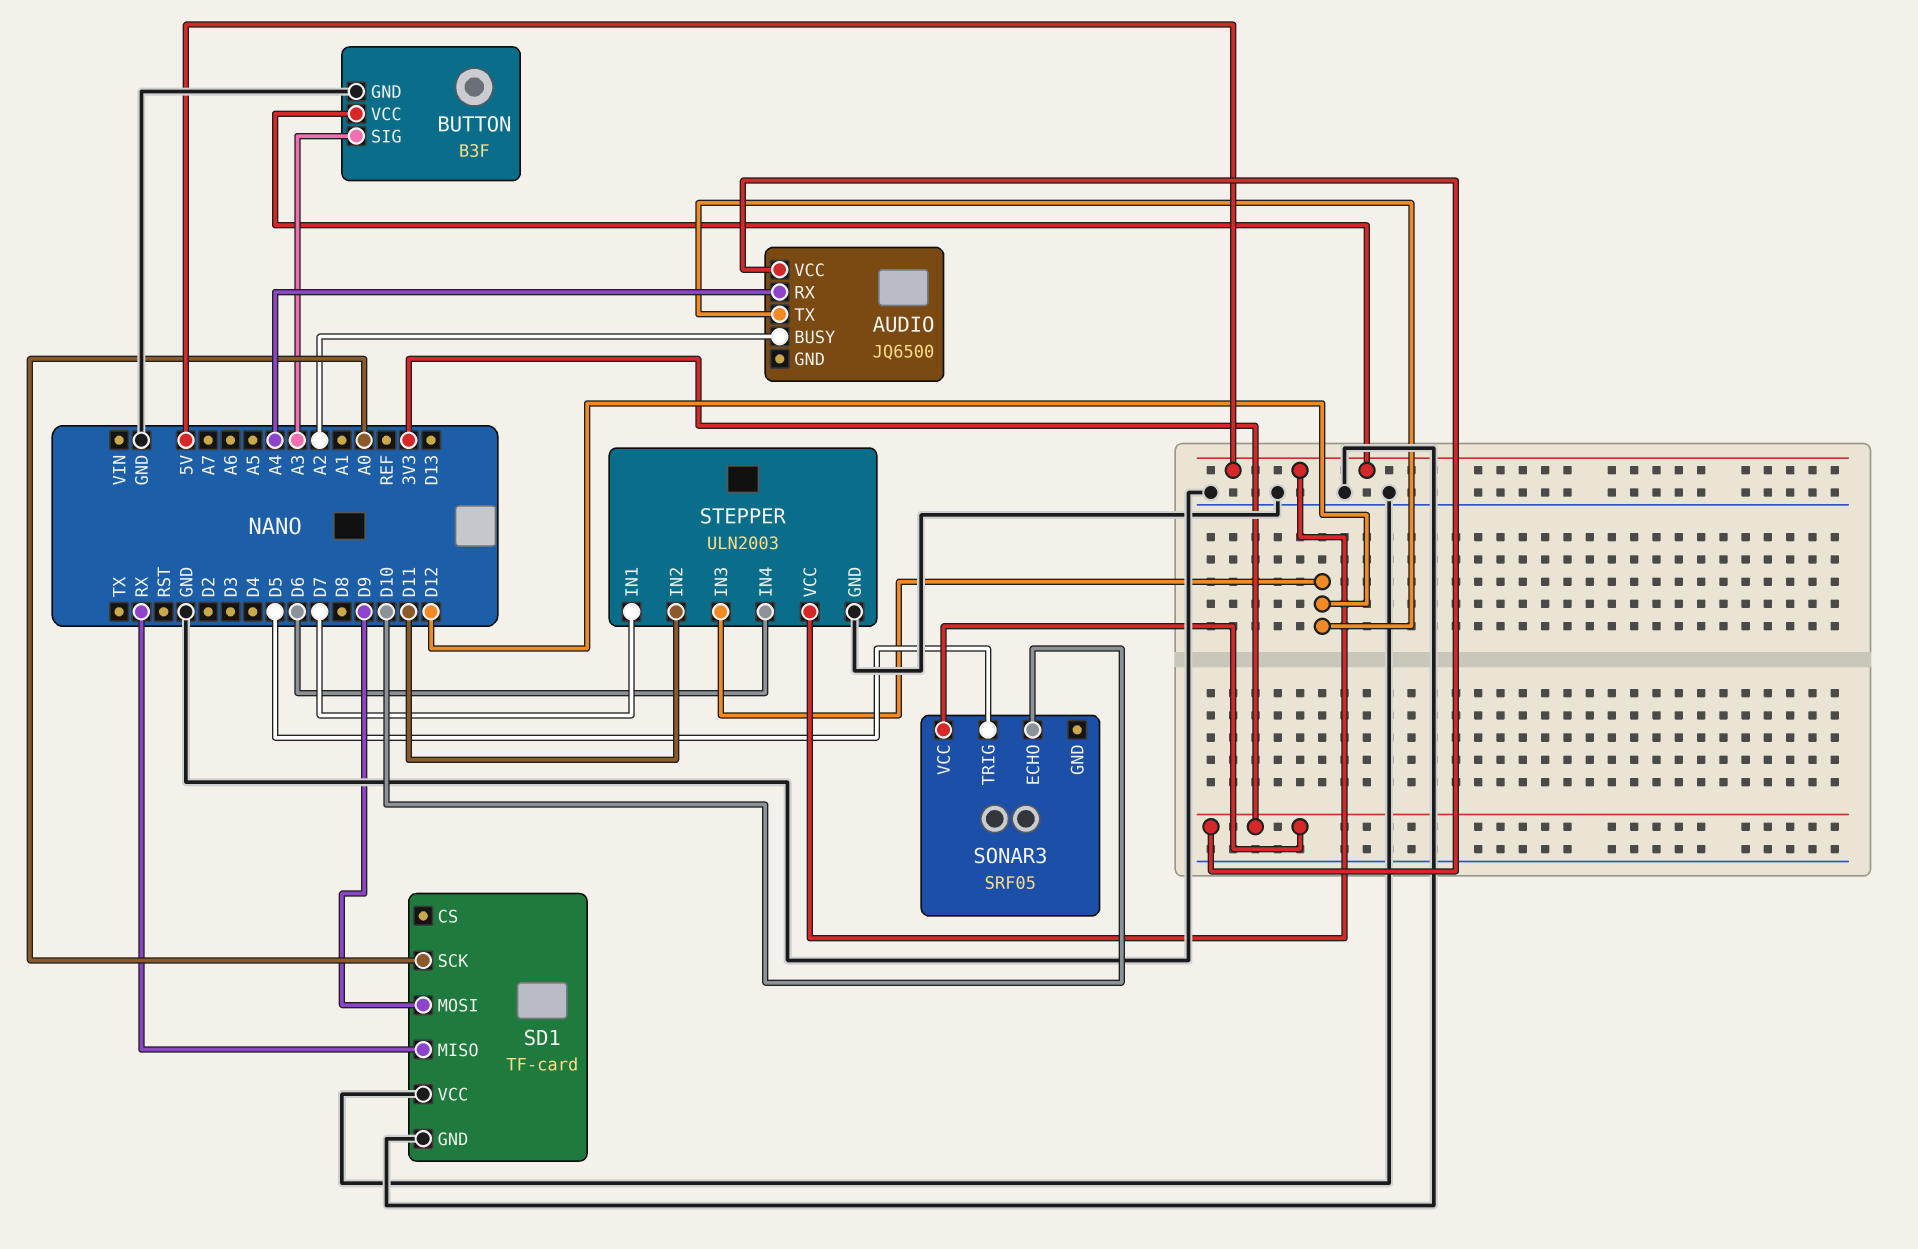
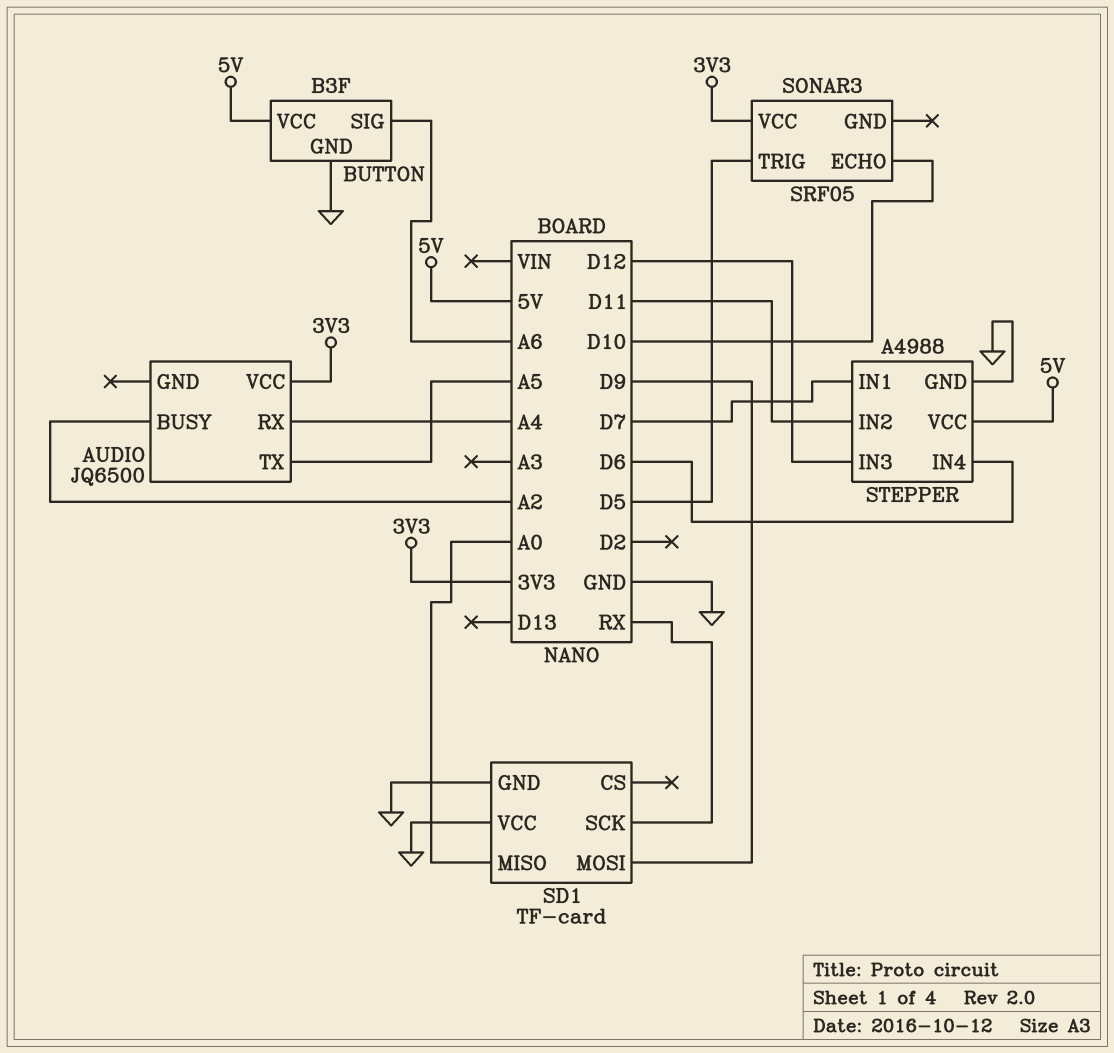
AUDIO pin TX: D12 -> A5
BUTTON pin SIG: A3 -> A6
SD1 pin MISO: RX -> A0
SD1 pin SCK: A0 -> RX
STEPPER: ULN2003 -> A4988

